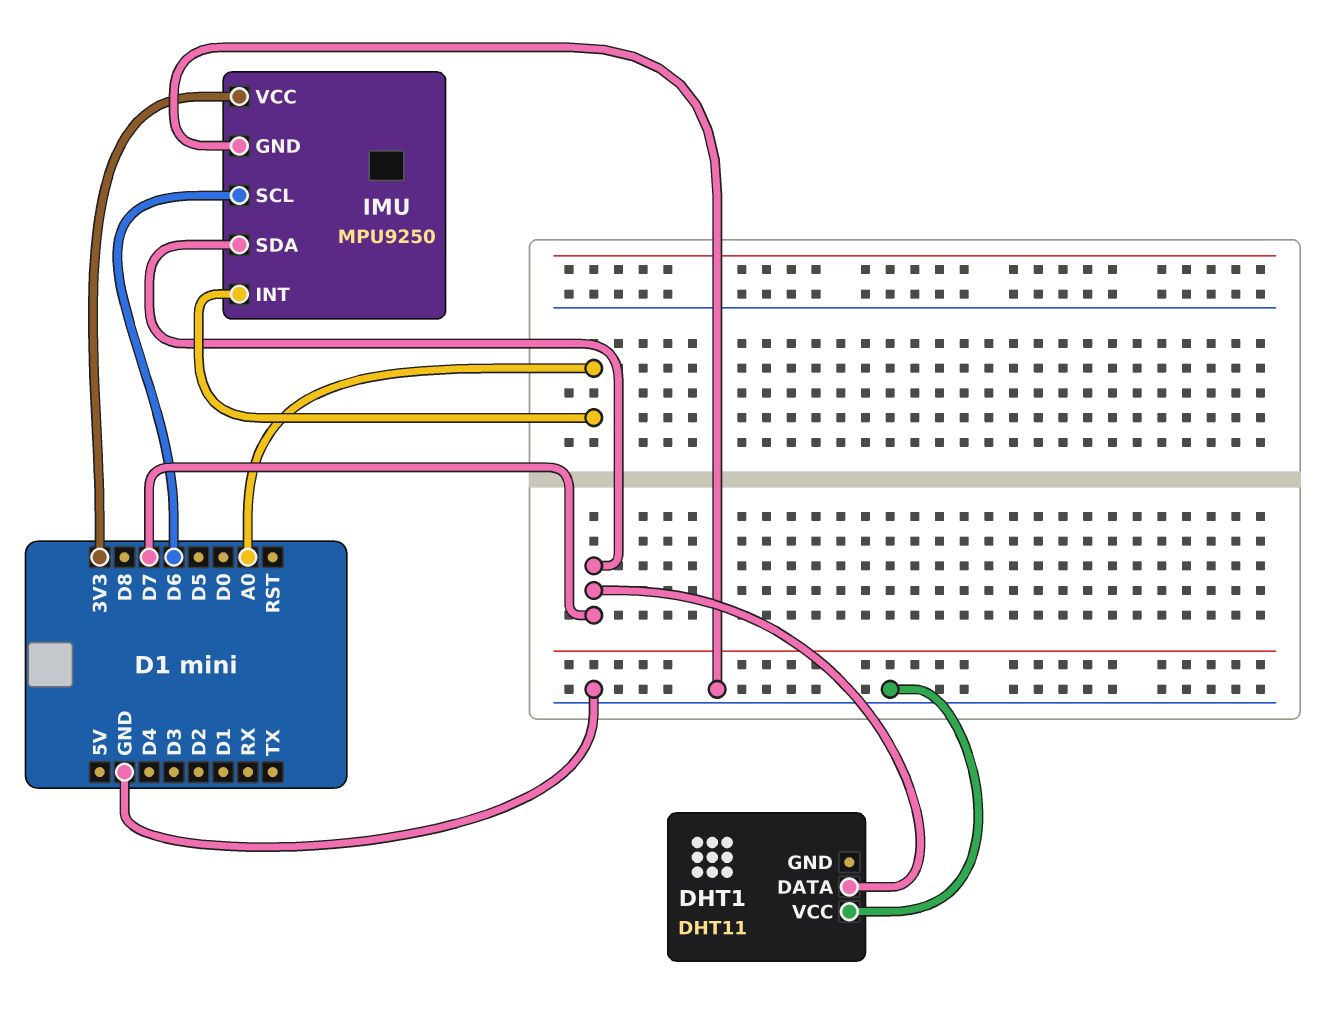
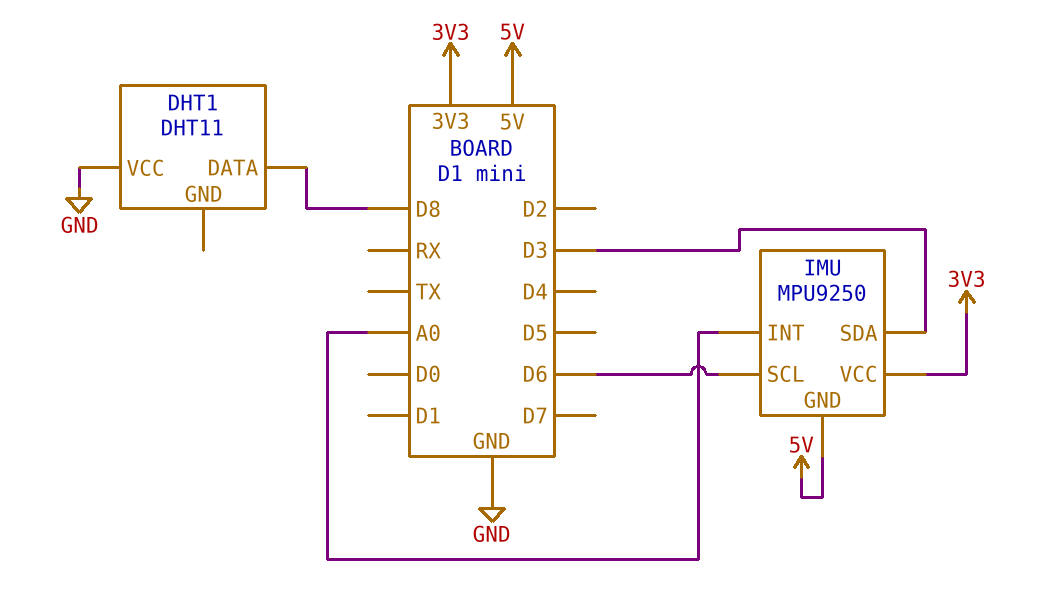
DHT1 pin DATA: D7 -> D8
IMU pin GND: GND -> 5V
IMU pin SDA: D7 -> D3

